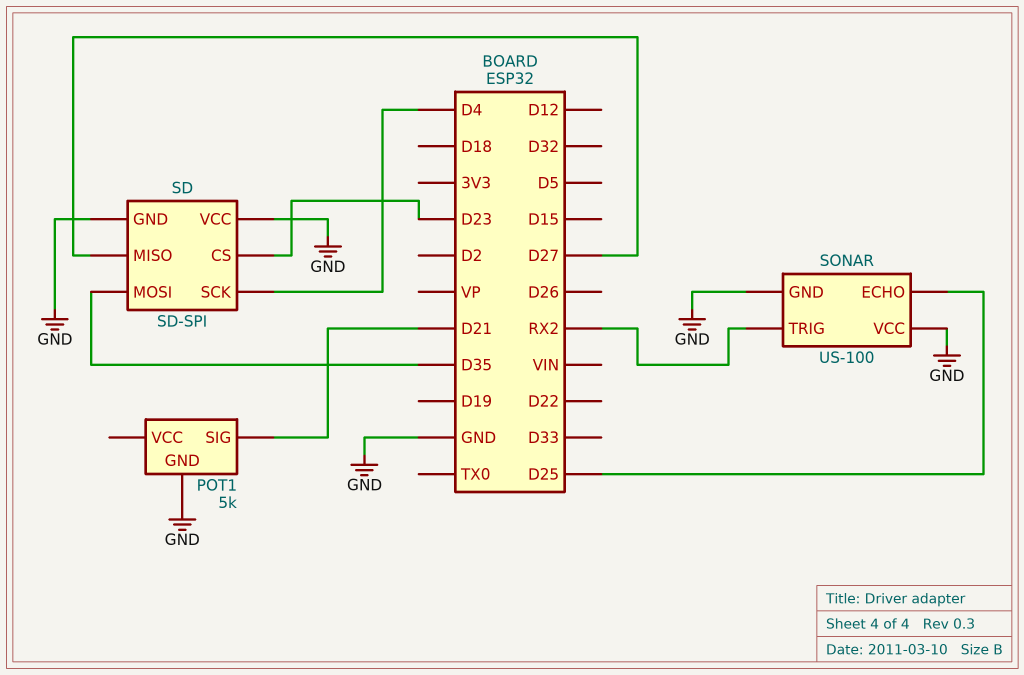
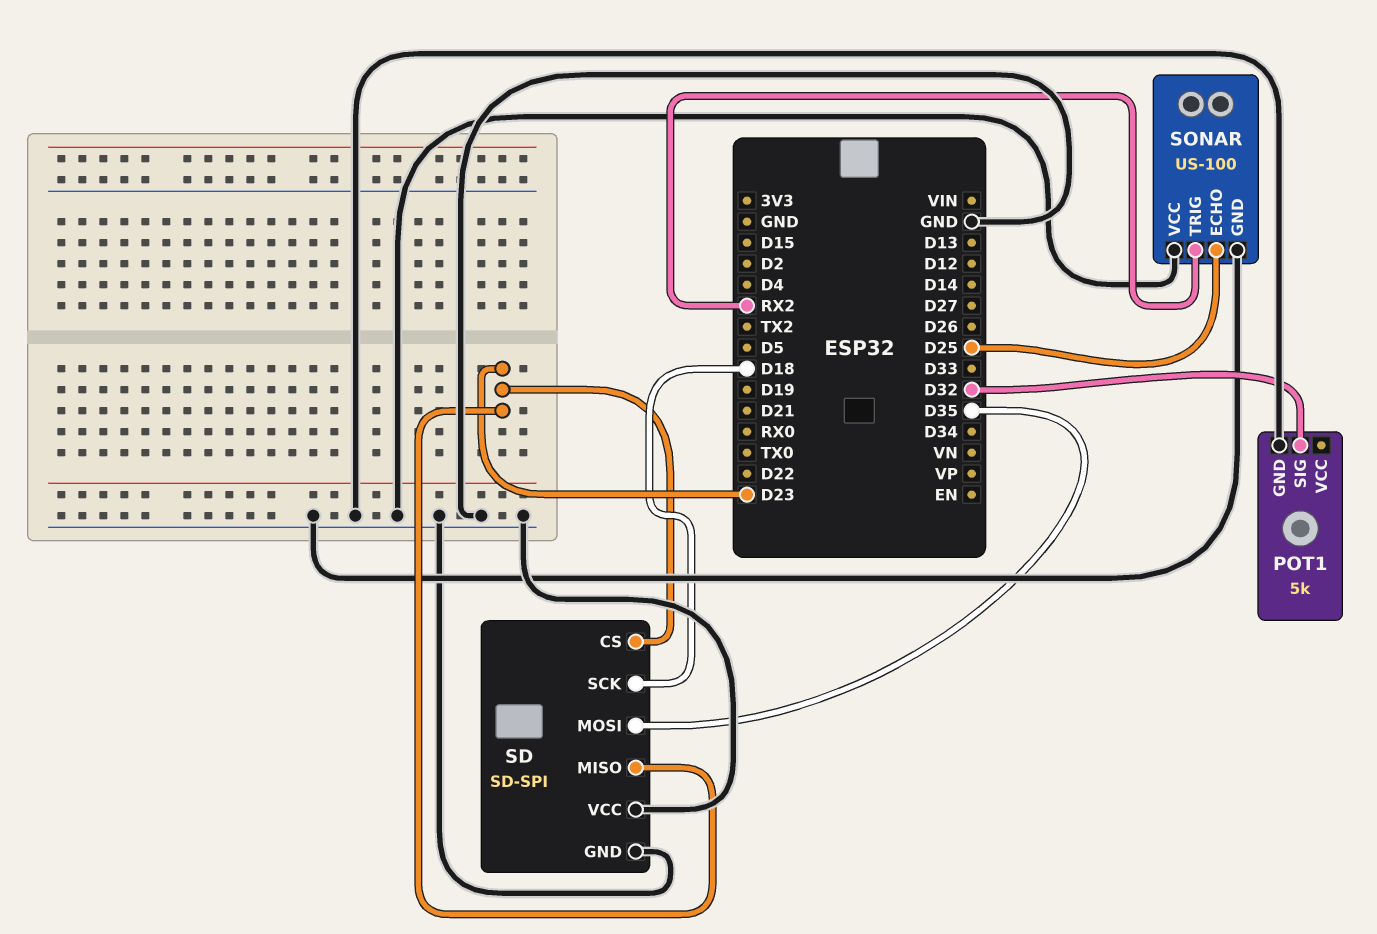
POT1 pin SIG: D21 -> D32
SD pin MISO: D27 -> D23
SD pin SCK: D4 -> D18

